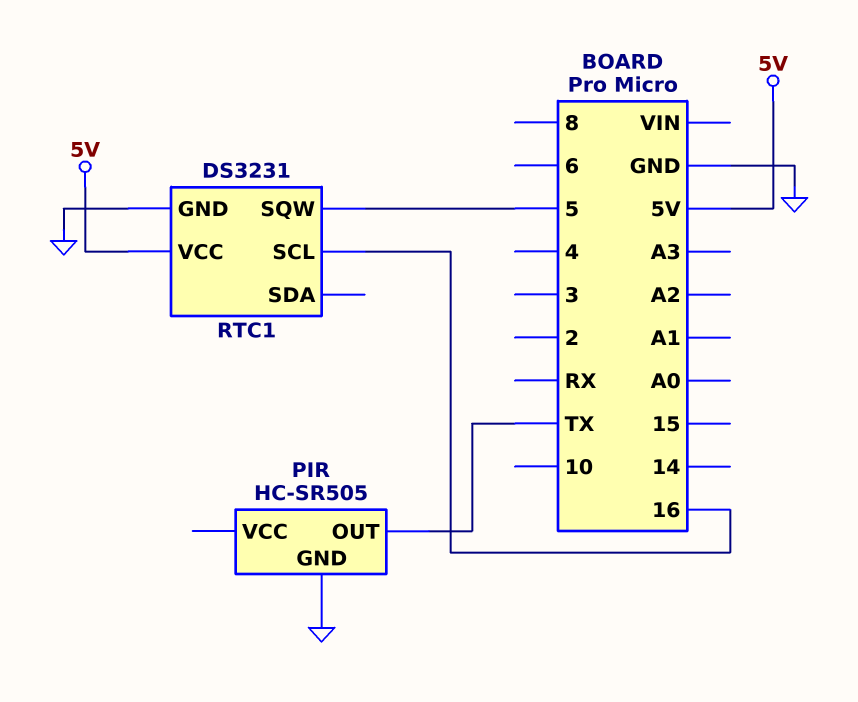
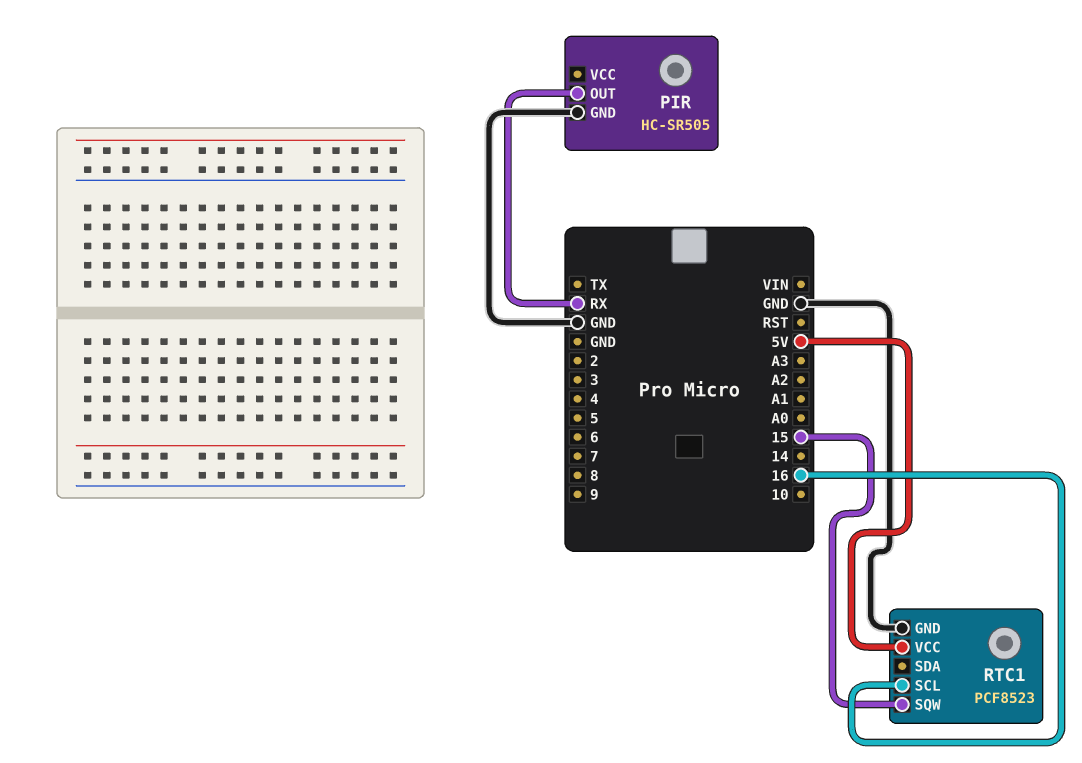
PIR pin OUT: TX -> RX
RTC1: DS3231 -> PCF8523
RTC1 pin SQW: 5 -> 15

